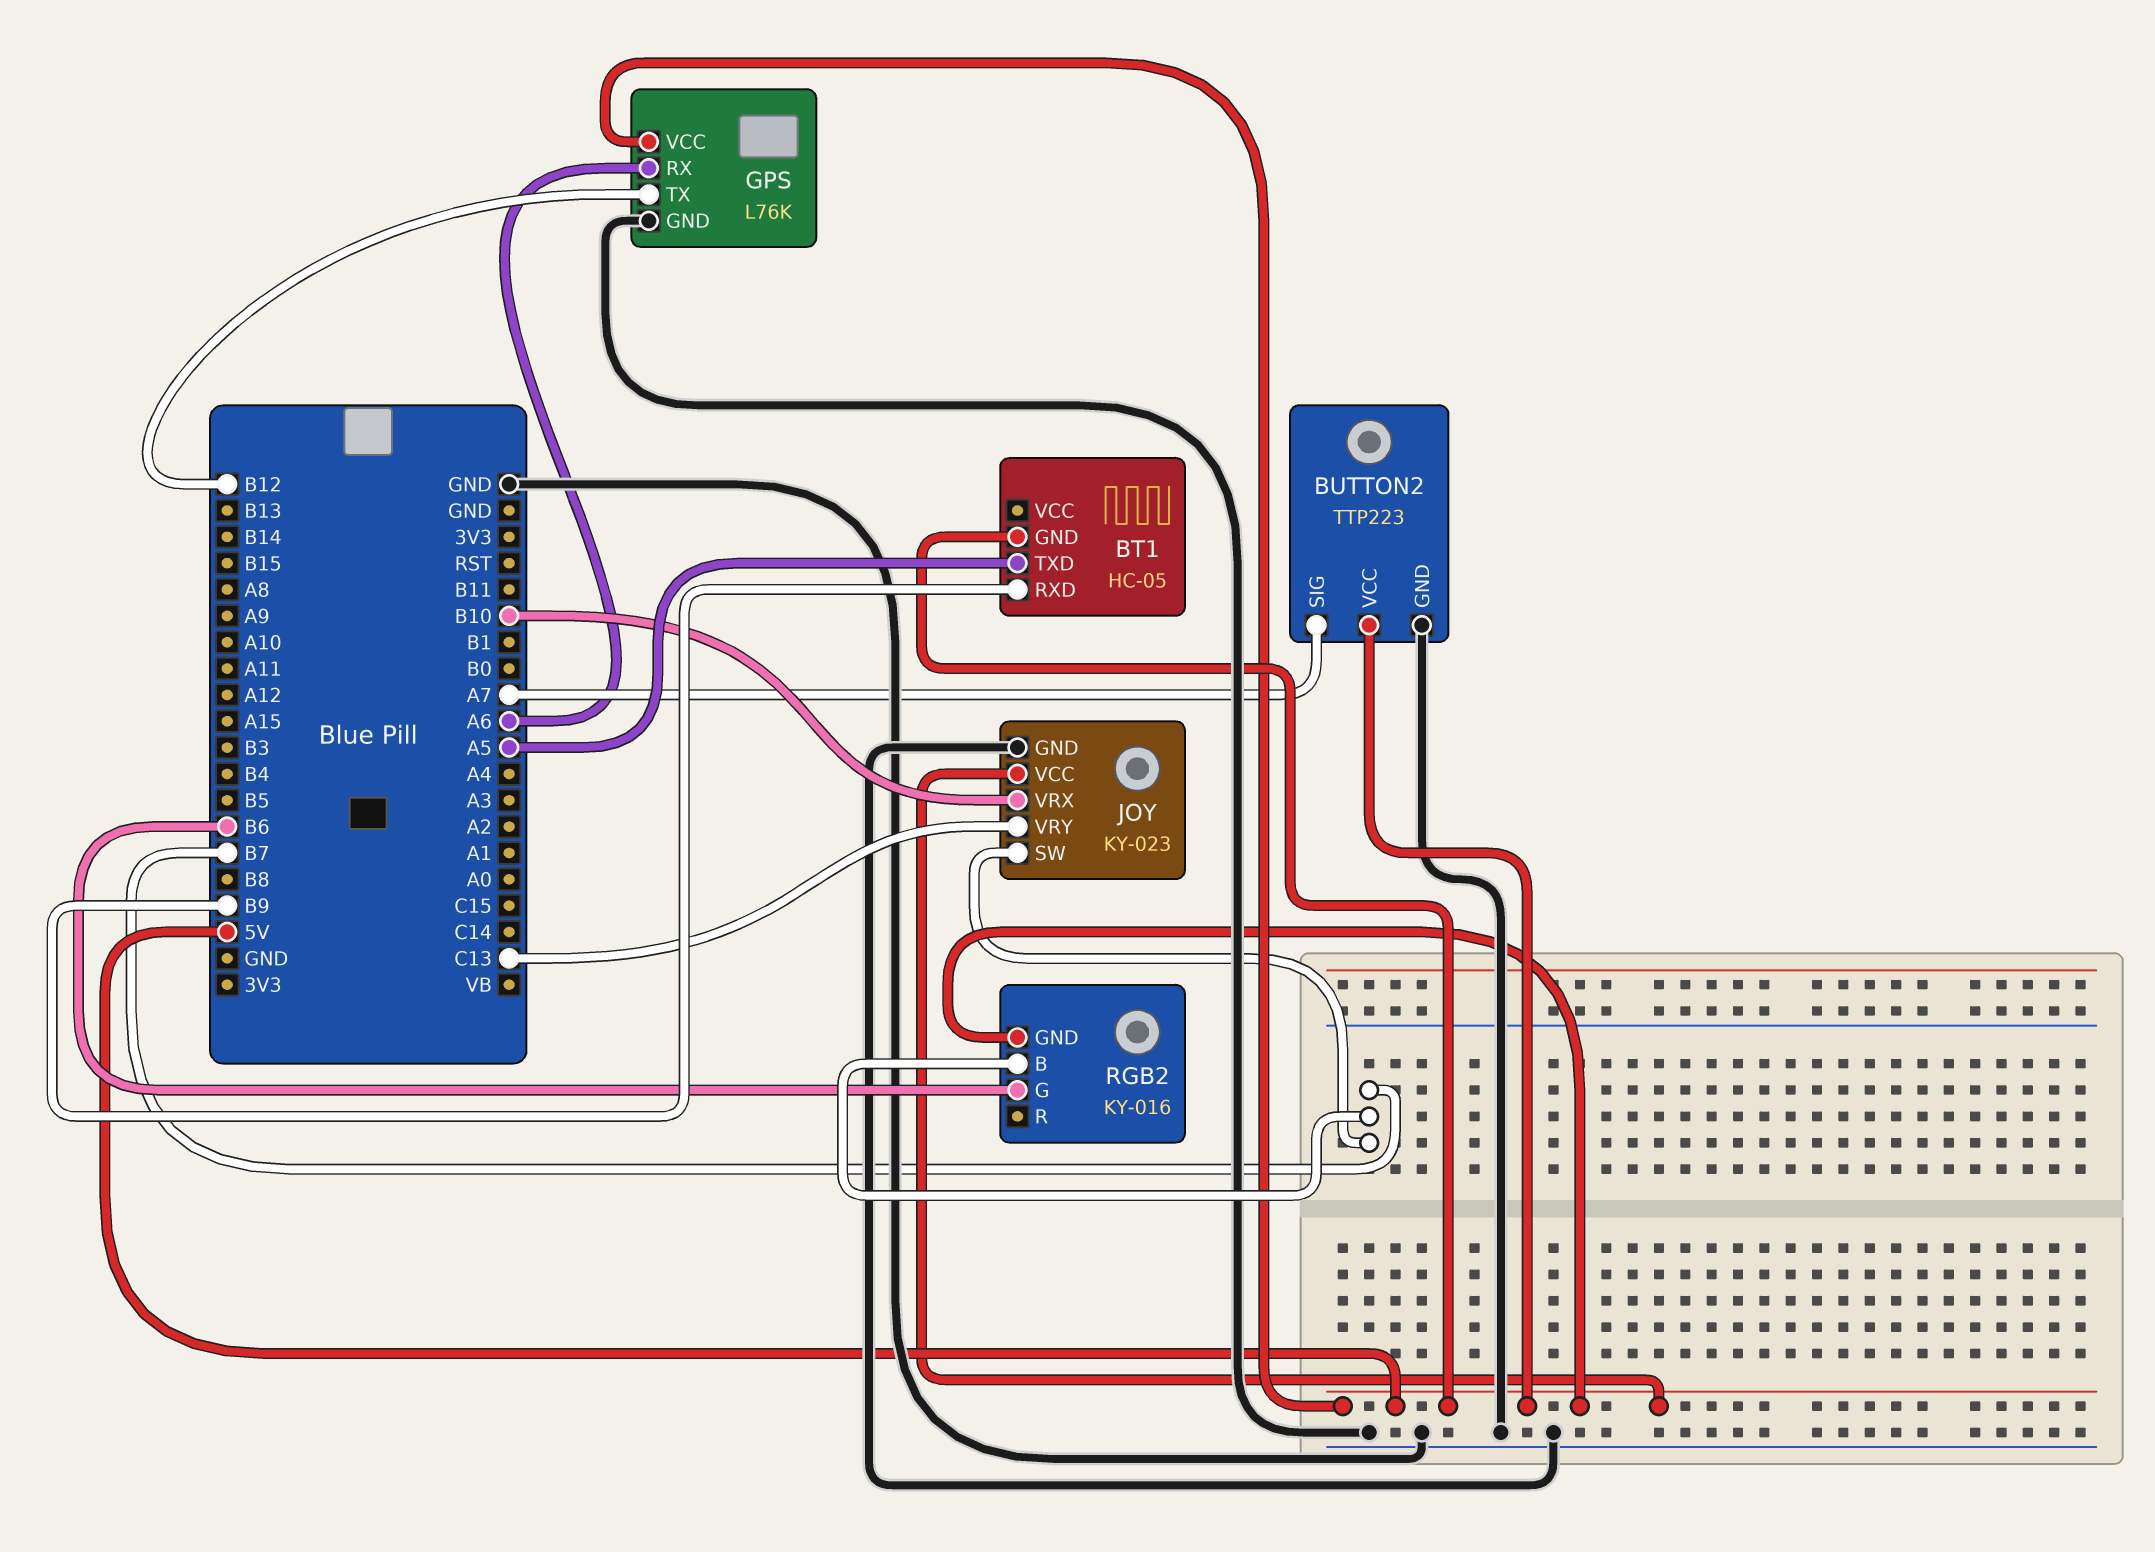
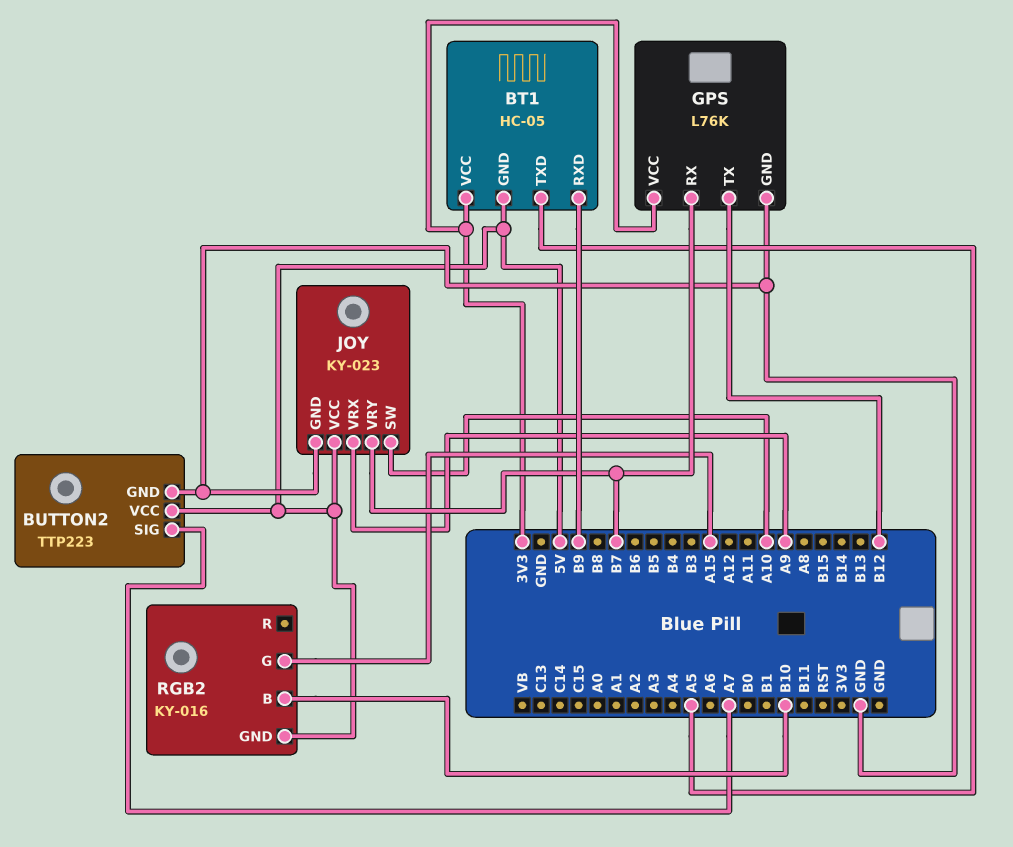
BT1 pin VCC: none -> 3V3
GPS pin RX: A6 -> B7
GPS pin VCC: 5V -> 3V3
JOY pin SW: B7 -> A10
JOY pin VRX: B10 -> A9
JOY pin VRY: C13 -> B7
RGB2 pin B: B7 -> B10
RGB2 pin G: B6 -> A15

